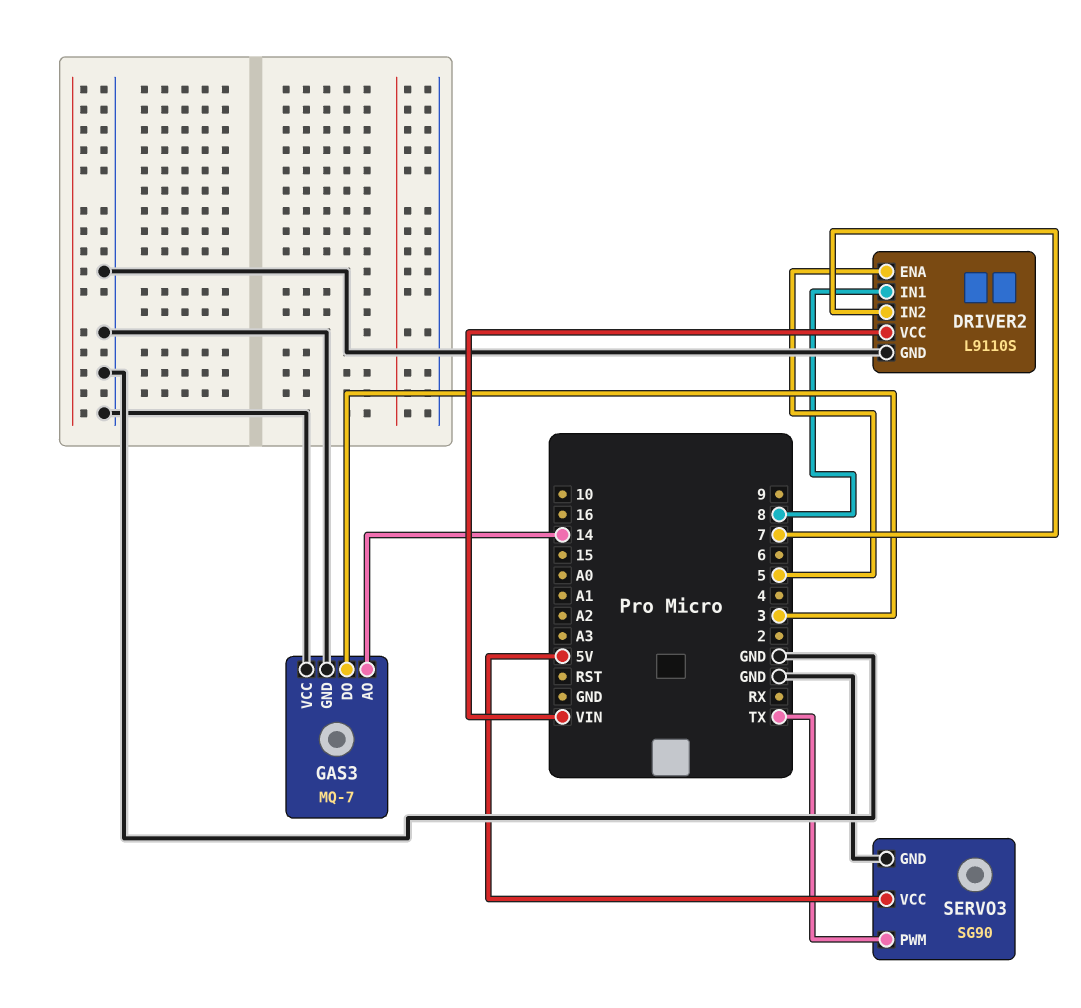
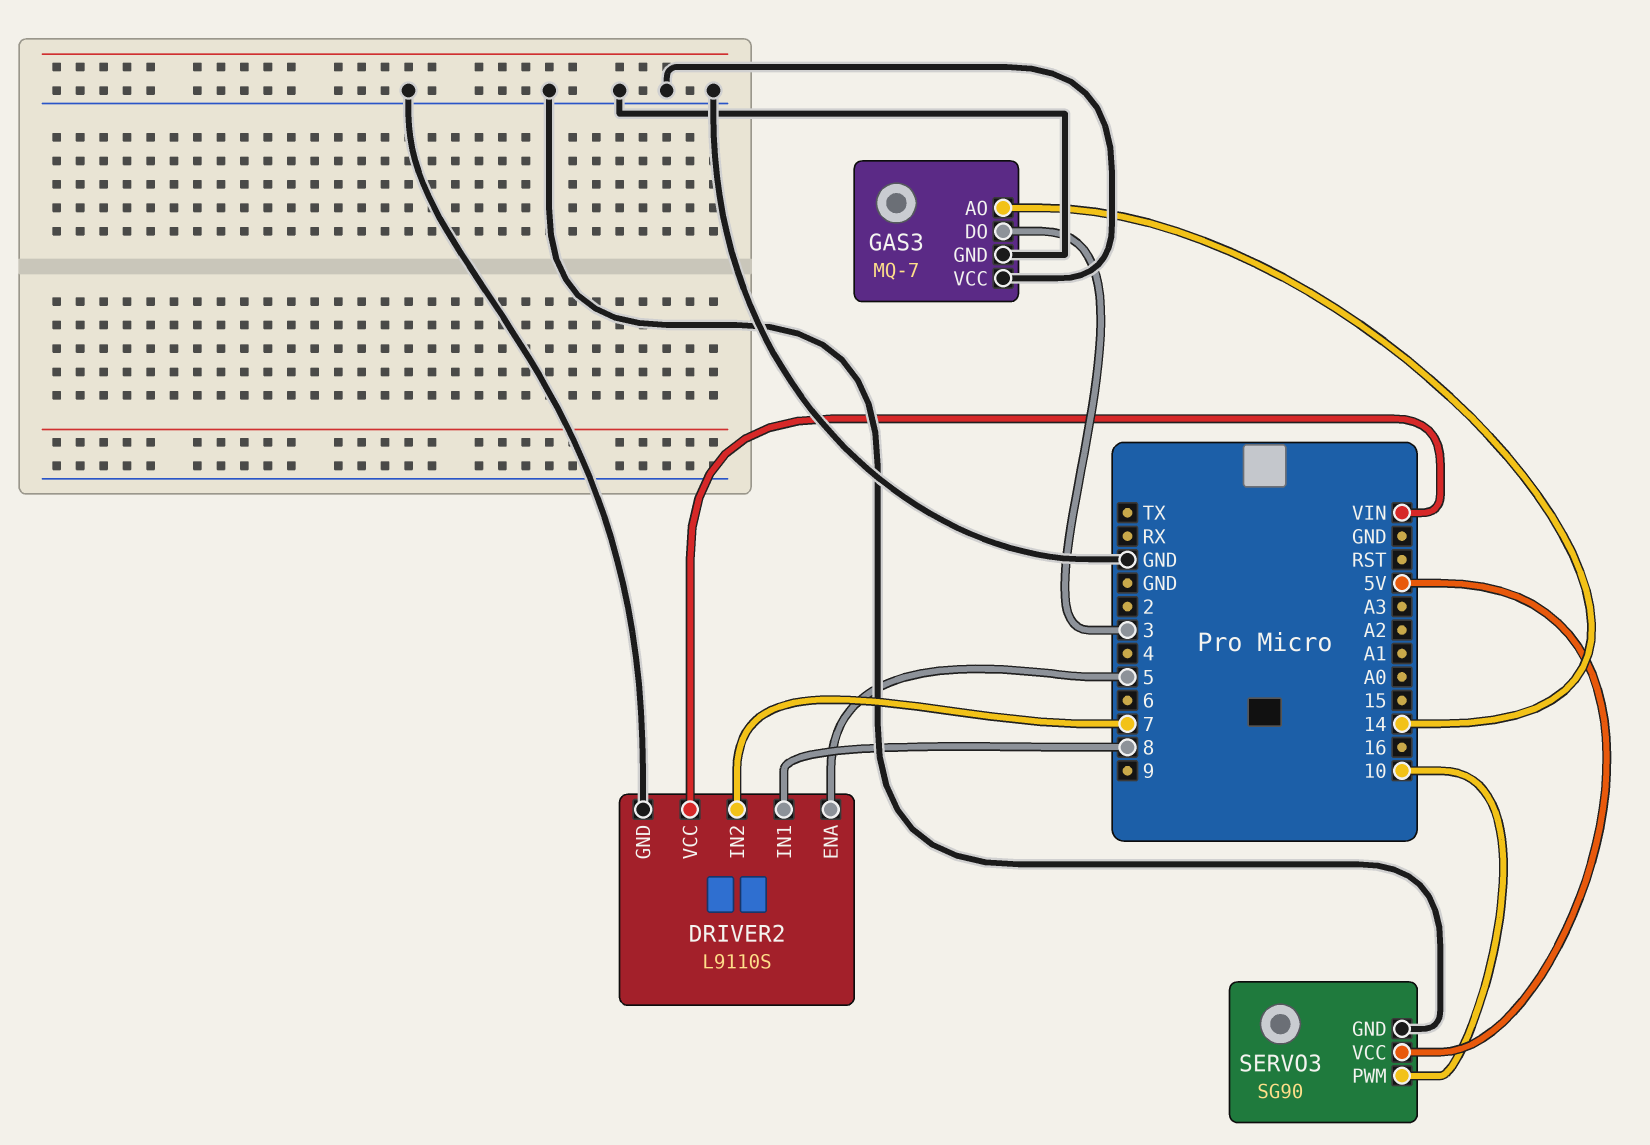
SERVO3 pin PWM: TX -> 10

